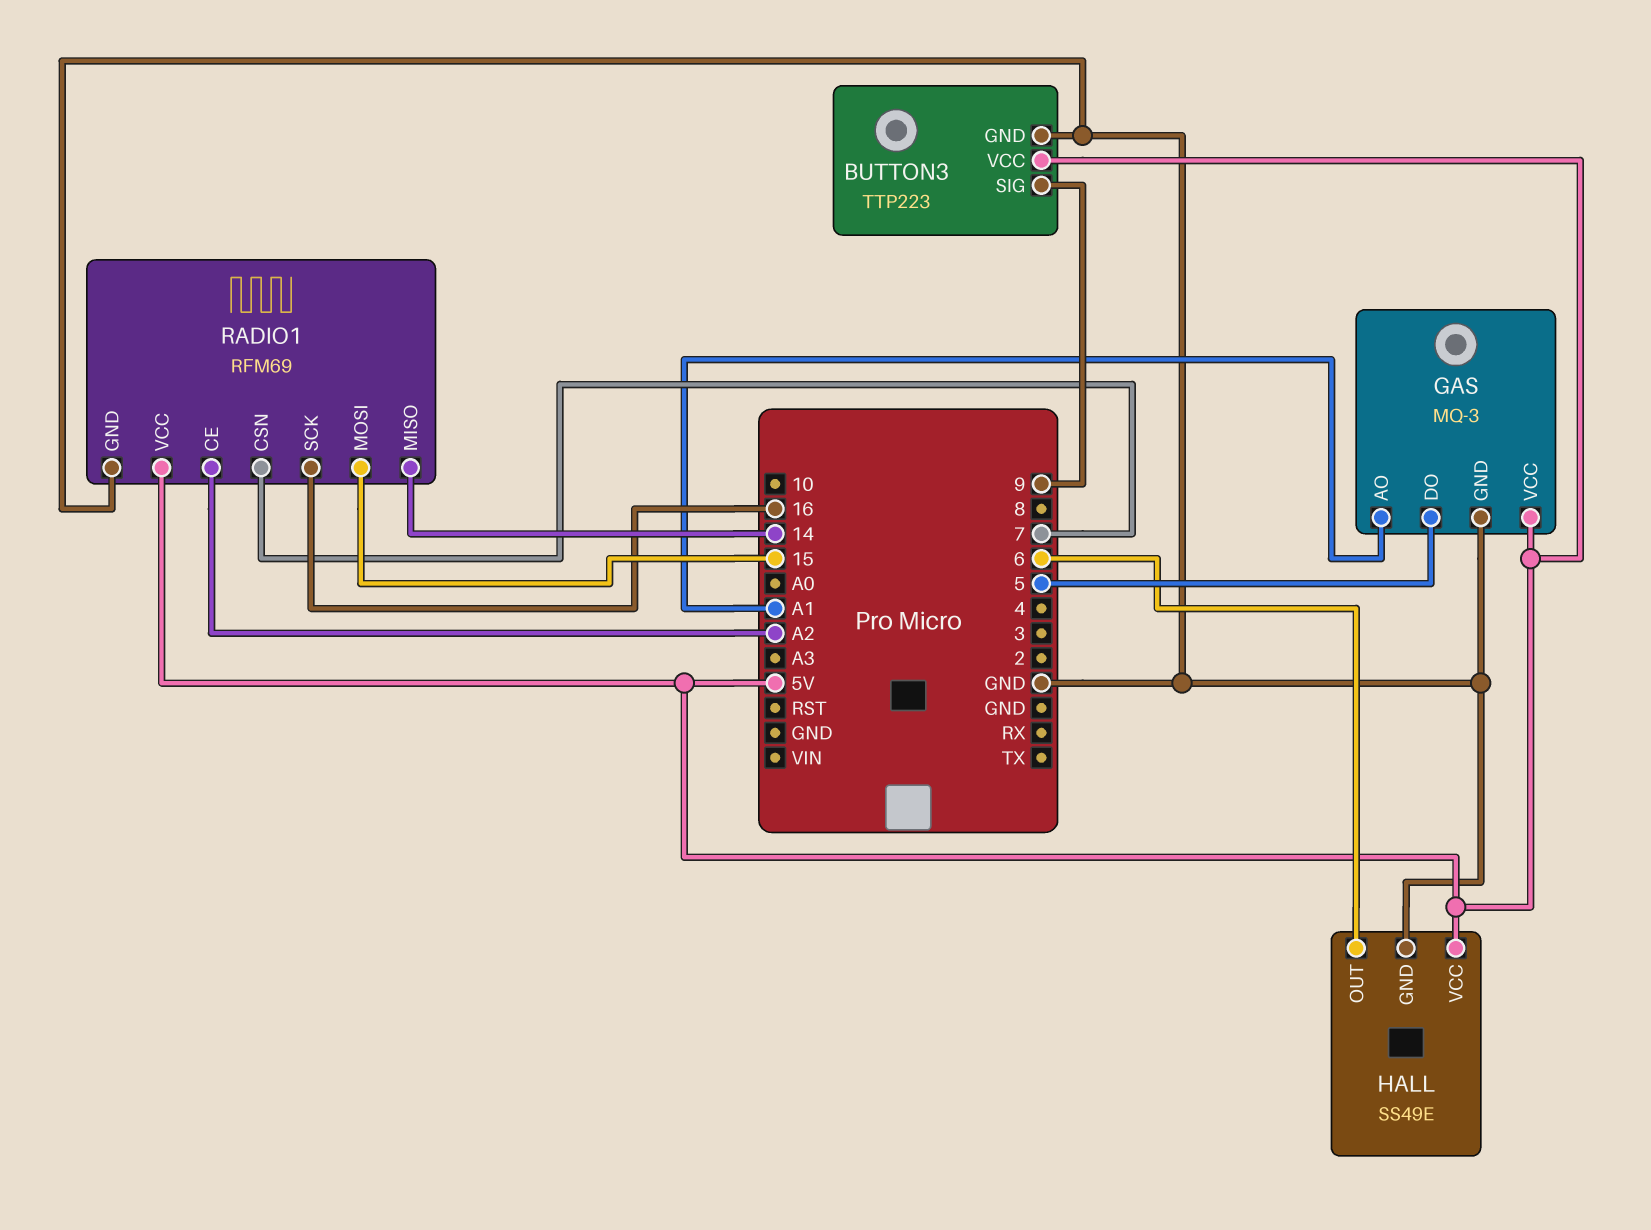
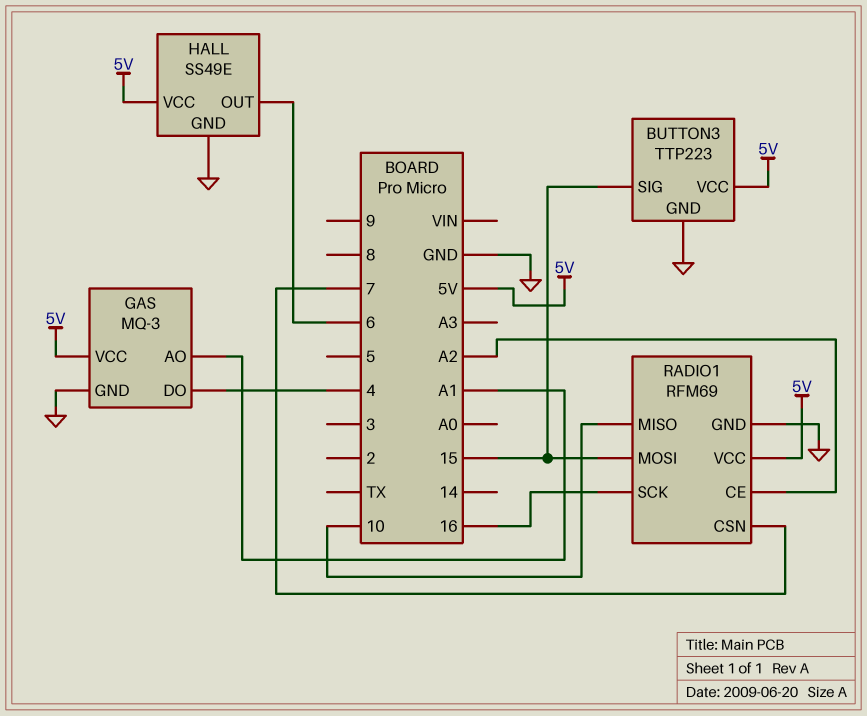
BUTTON3 pin SIG: 9 -> 15
GAS pin DO: 5 -> 4
RADIO1 pin MISO: 14 -> 10

